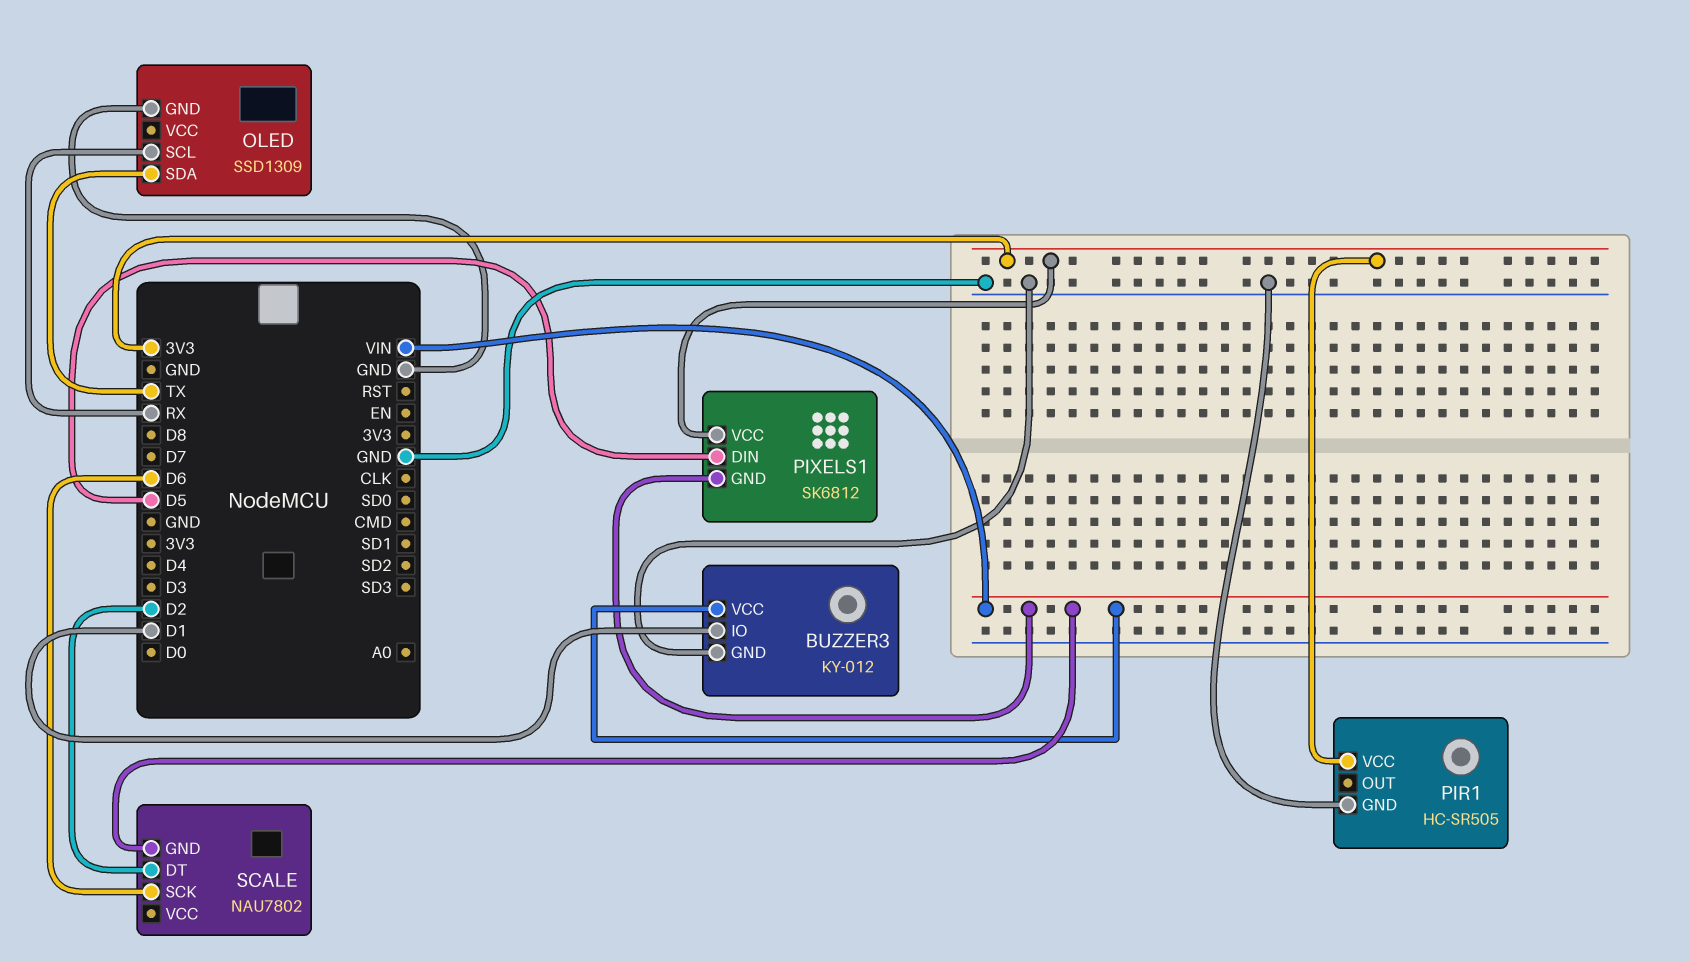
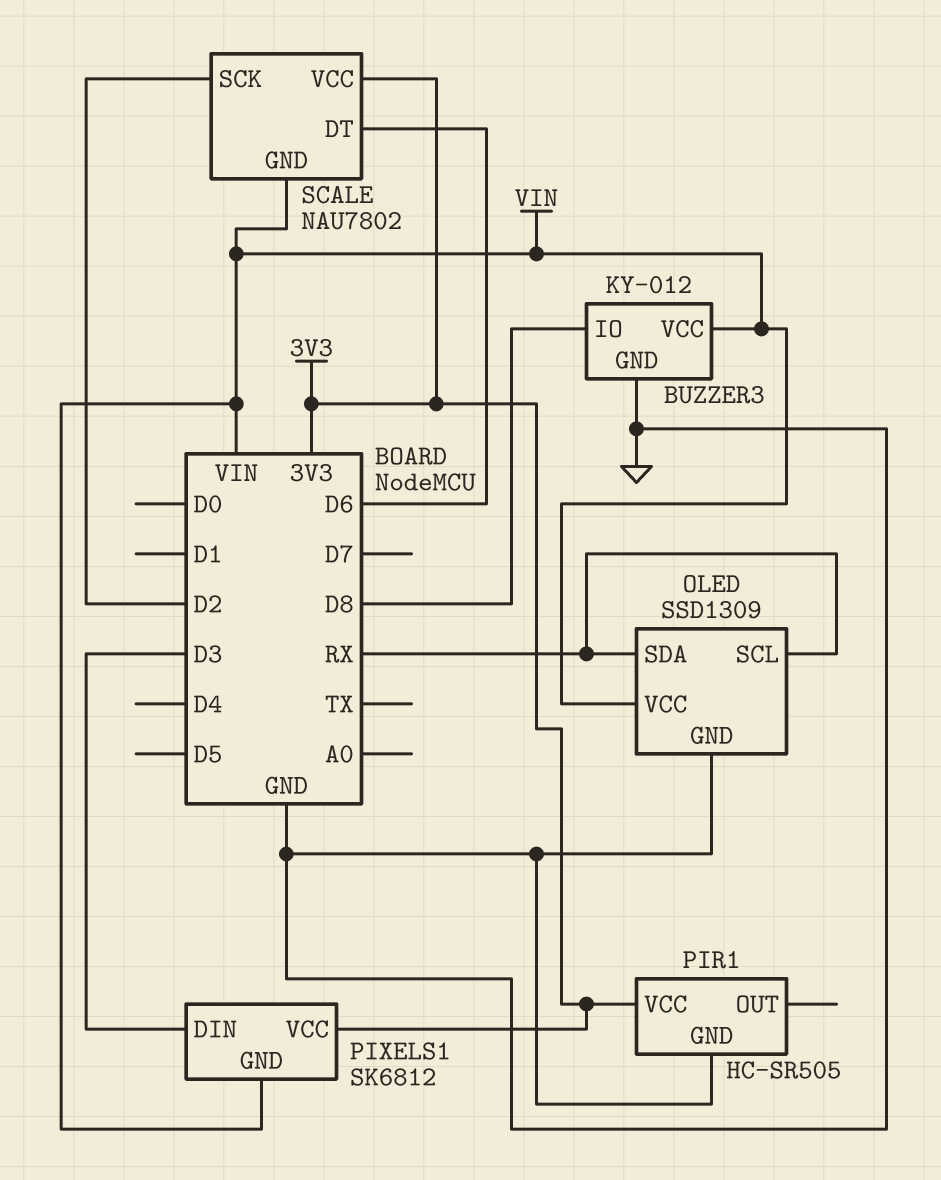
BUZZER3 pin IO: D1 -> D8
OLED pin SDA: TX -> RX
OLED pin VCC: none -> VIN
PIXELS1 pin DIN: D5 -> D3
SCALE pin DT: D2 -> D6
SCALE pin SCK: D6 -> D2
SCALE pin VCC: none -> 3V3

